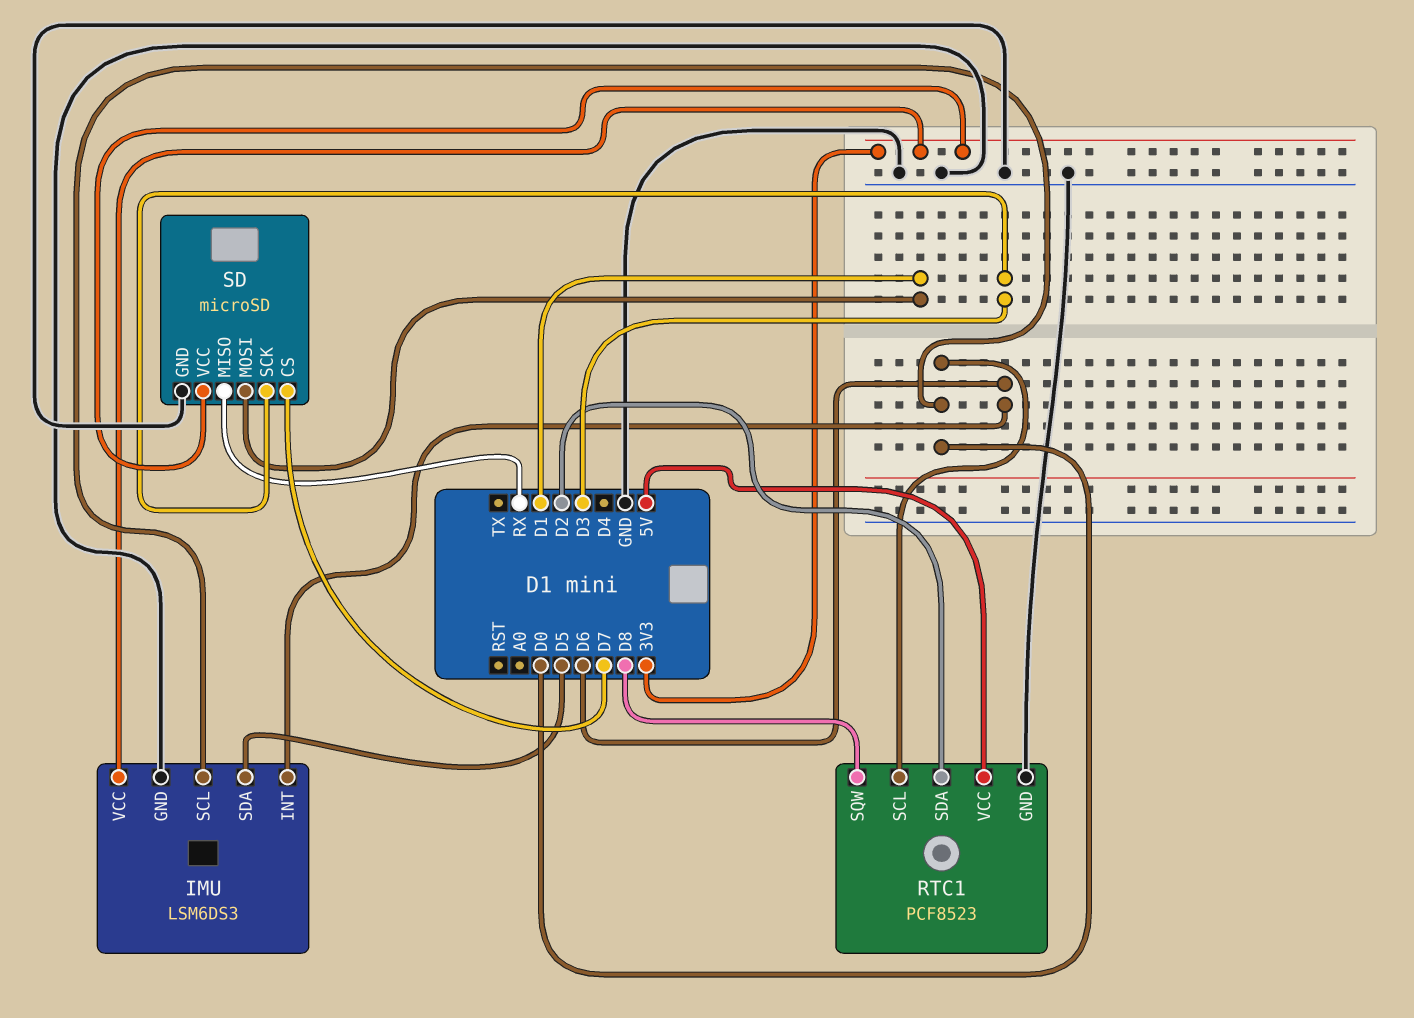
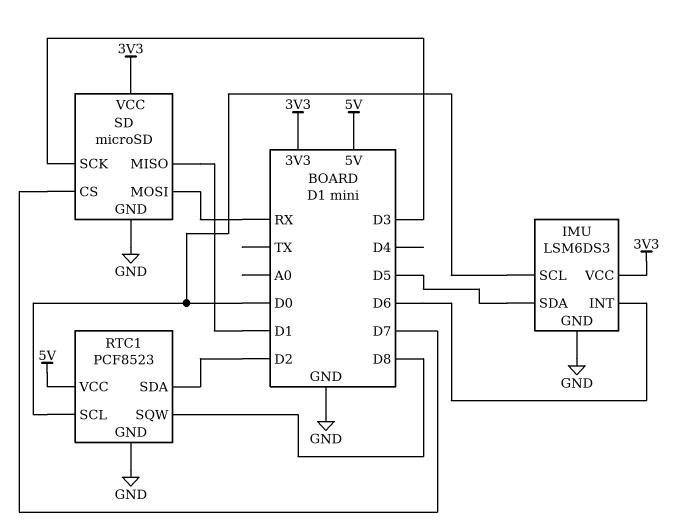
SD pin MISO: RX -> D1
SD pin MOSI: D1 -> RX

